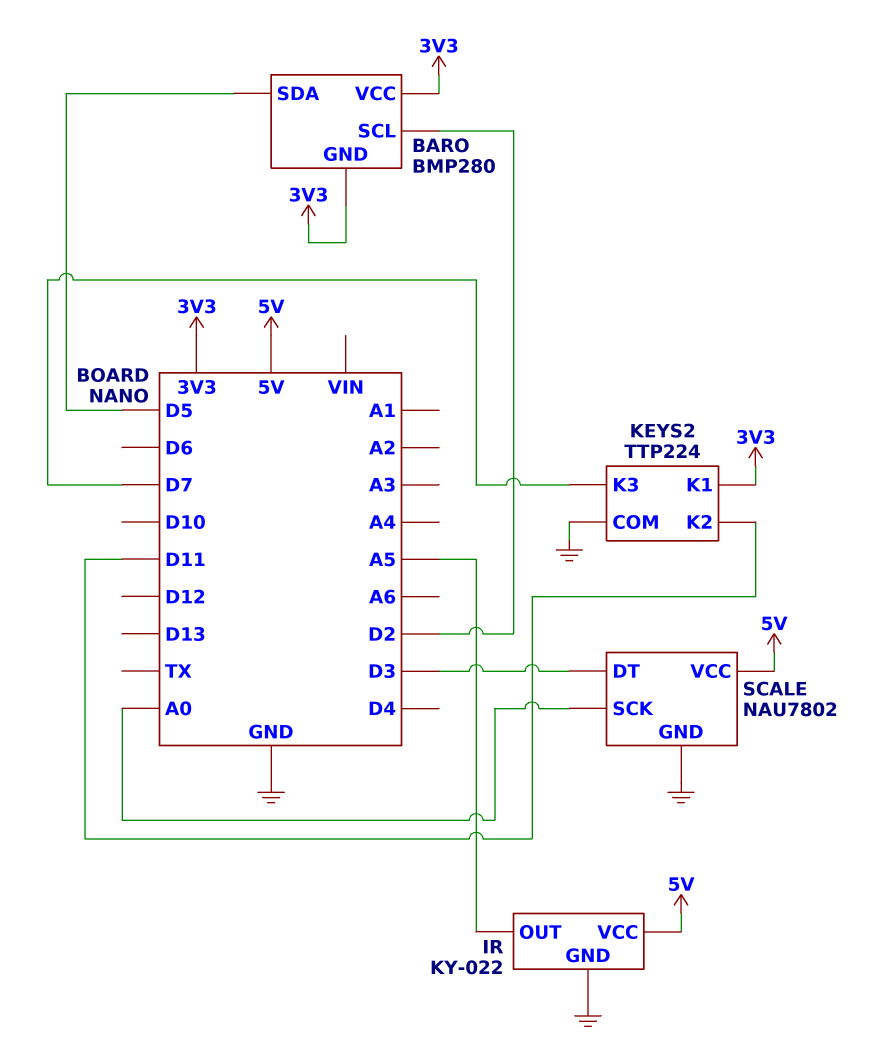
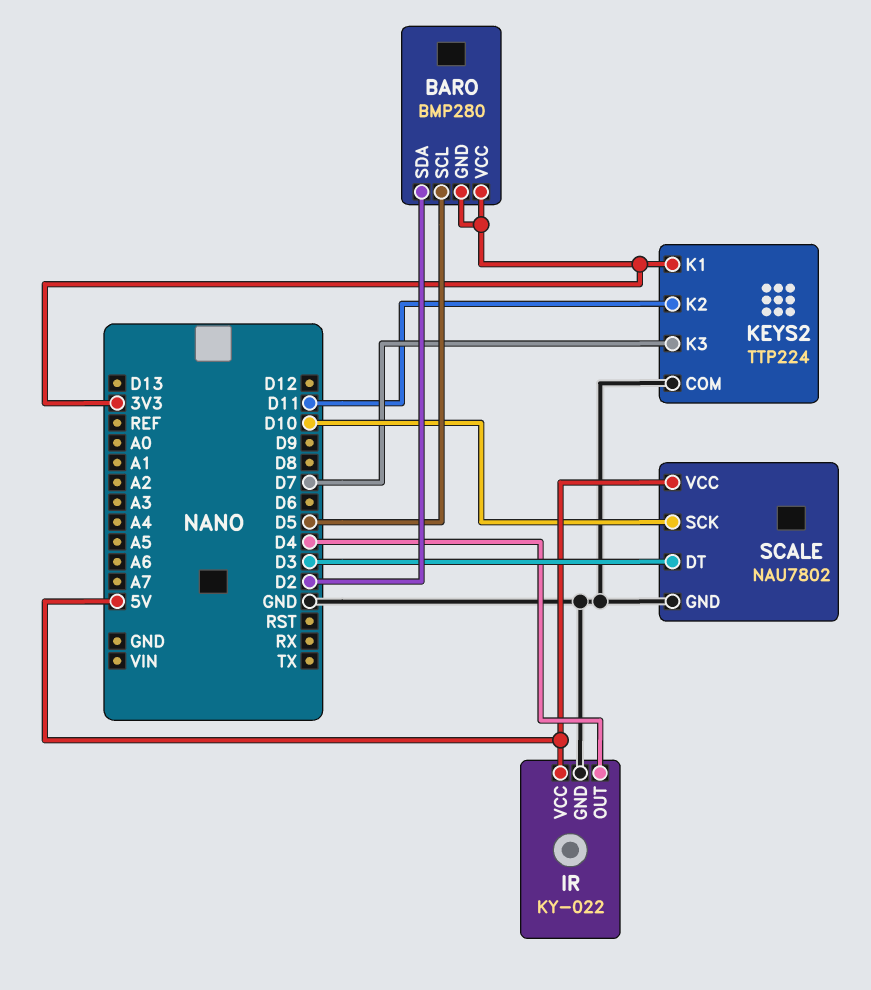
BARO pin SCL: D2 -> D5
BARO pin SDA: D5 -> D2
IR pin OUT: A5 -> D4
SCALE pin SCK: A0 -> D10

